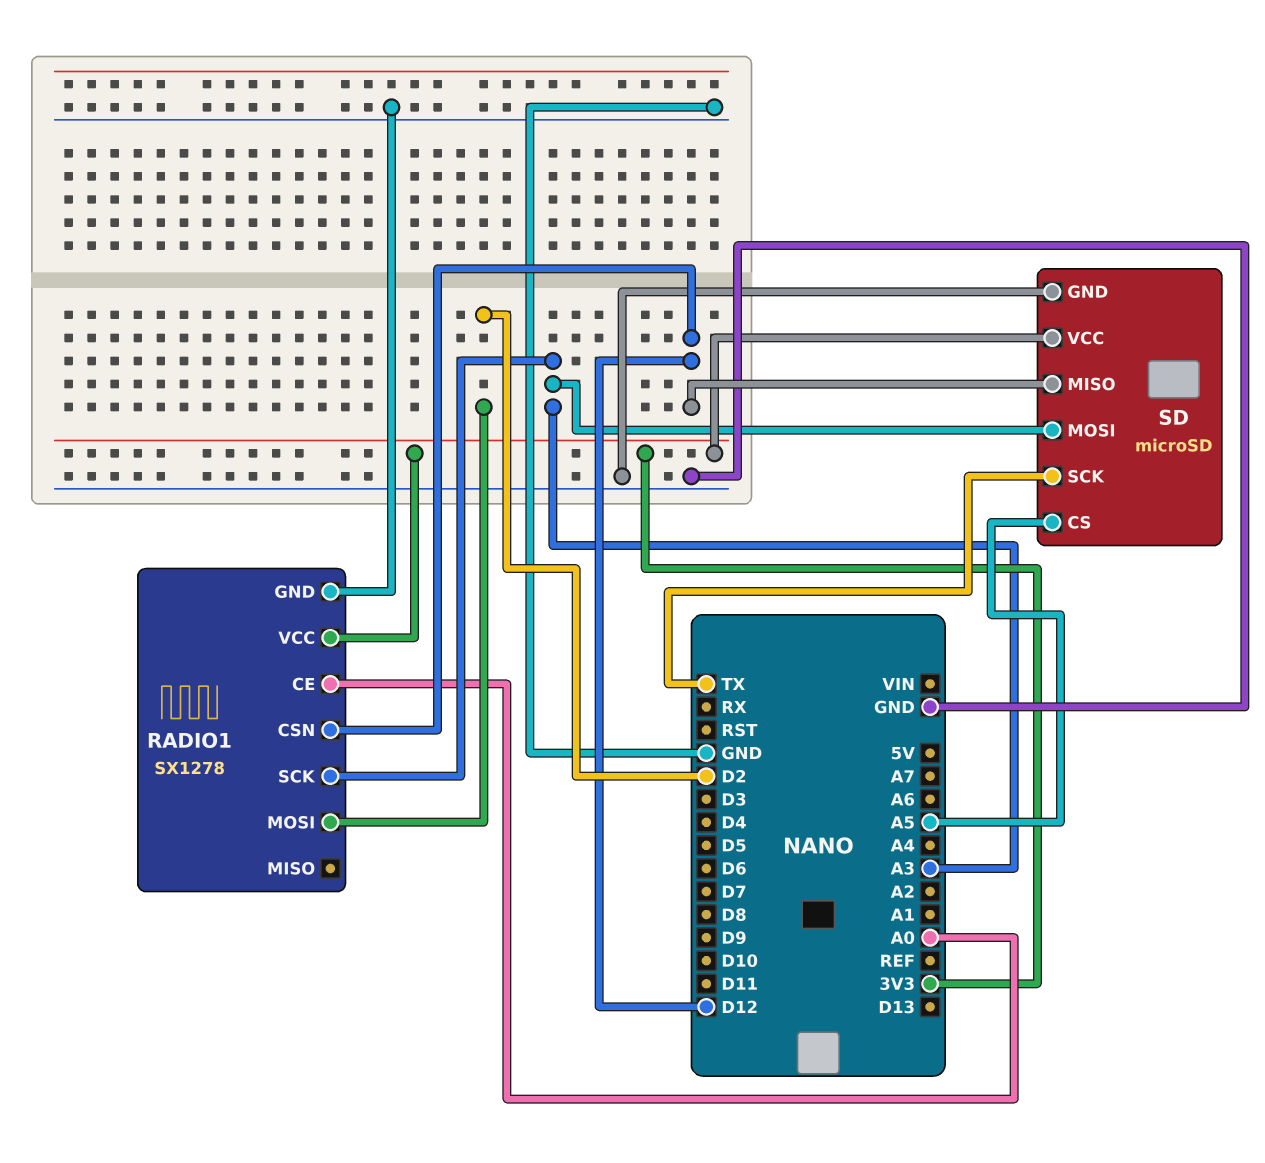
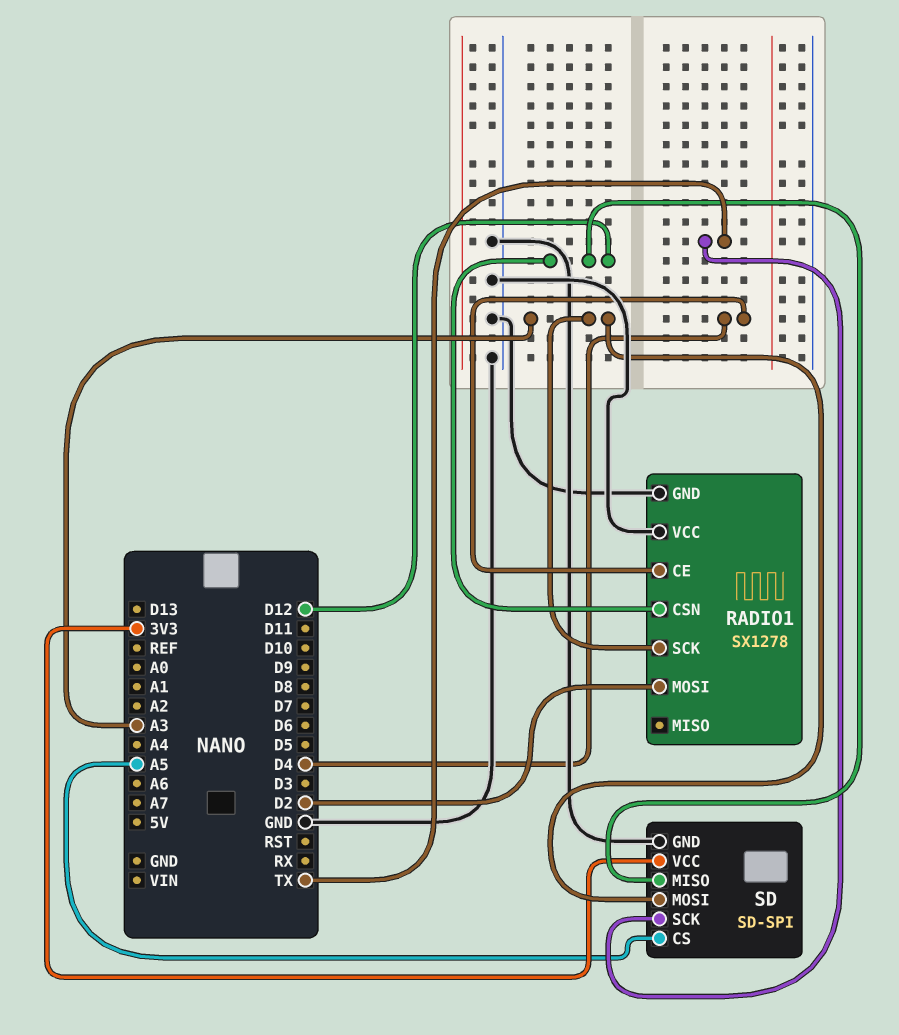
RADIO1 pin CE: A0 -> D4
RADIO1 pin VCC: 3V3 -> GND
SD: microSD -> SD-SPI

